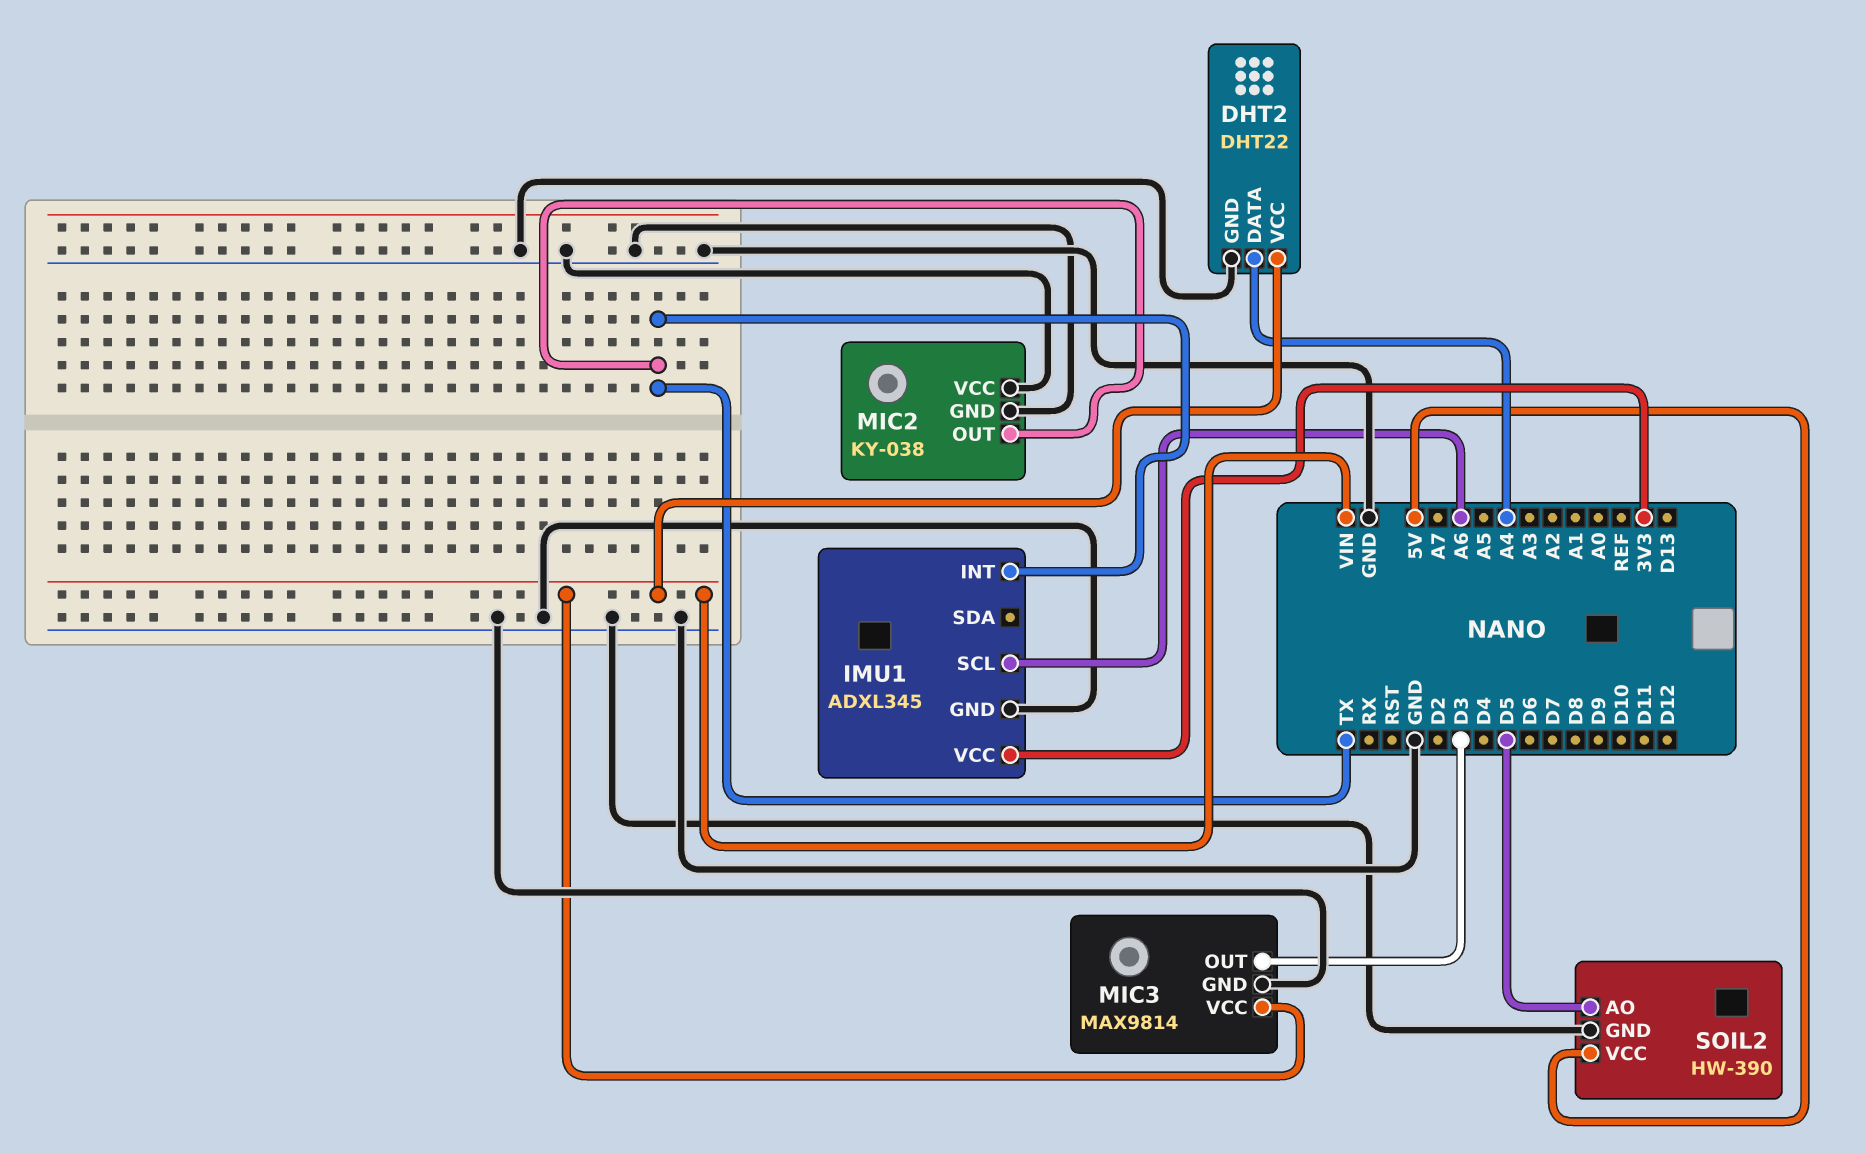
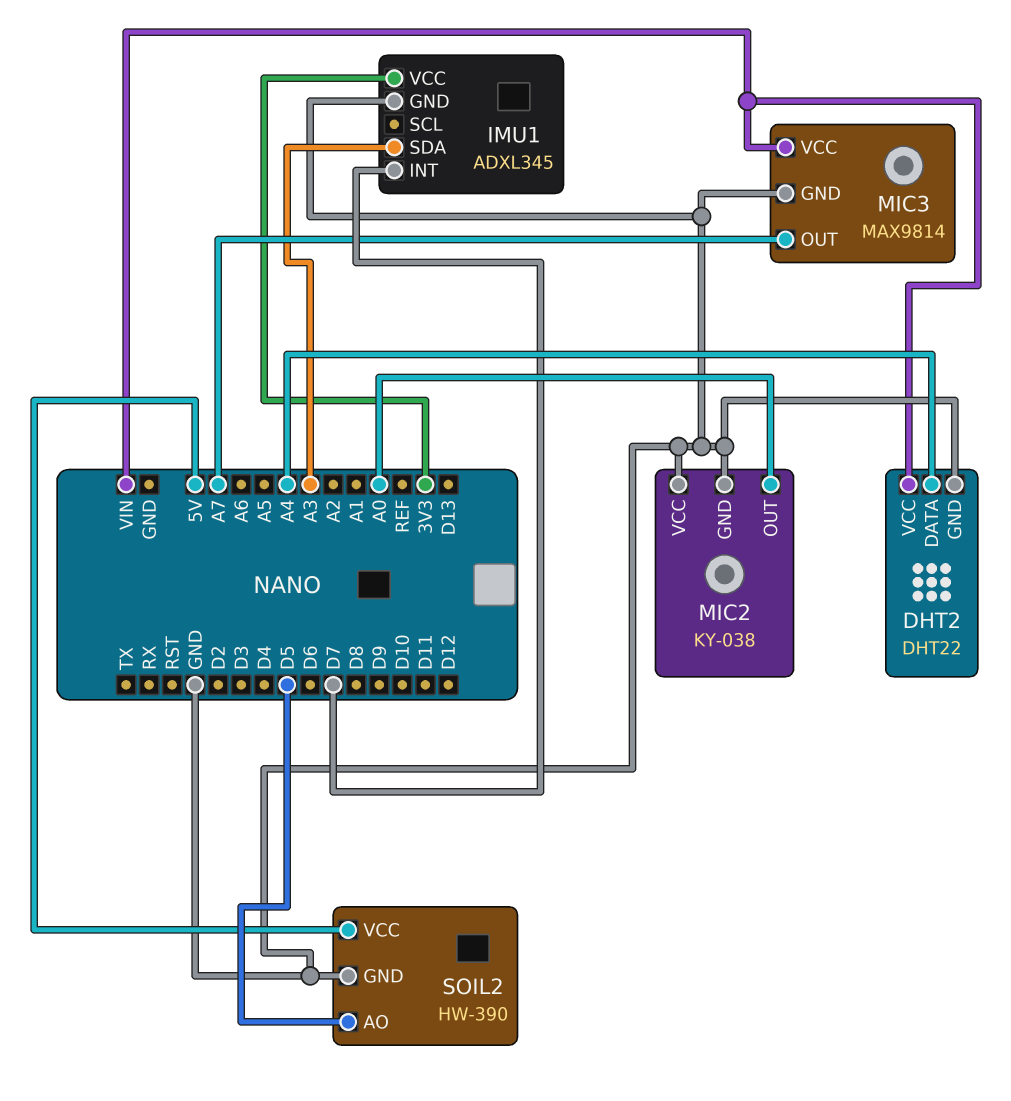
IMU1 pin INT: TX -> D7
IMU1 pin SCL: A6 -> none
IMU1 pin SDA: none -> A3
MIC2 pin OUT: TX -> A0
MIC3 pin OUT: D3 -> A7

